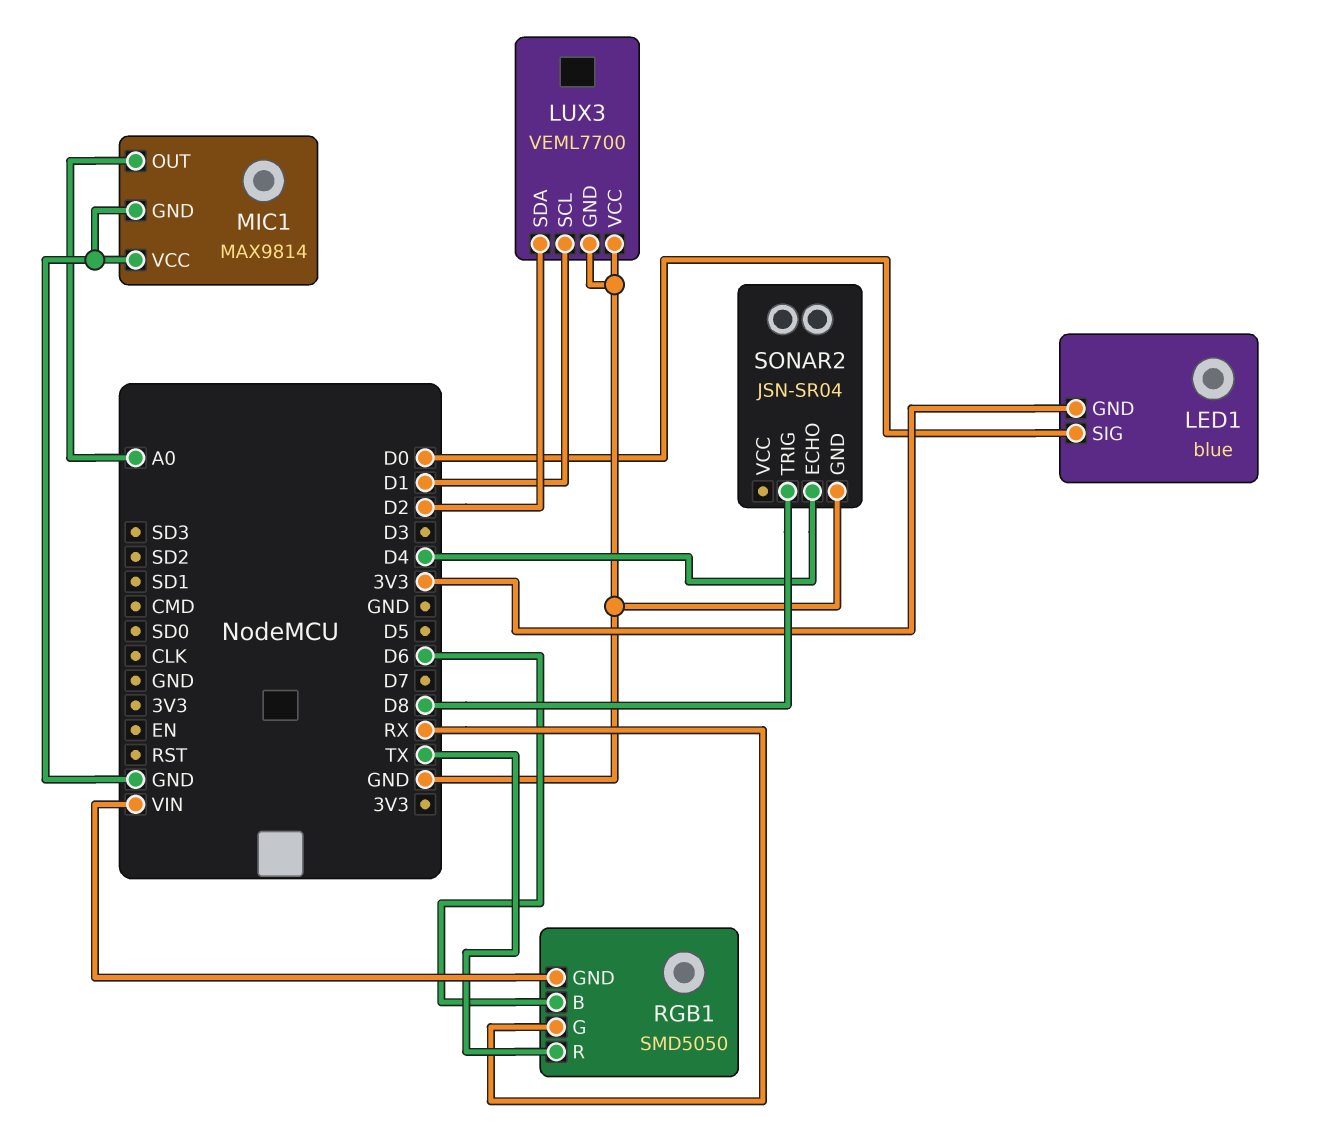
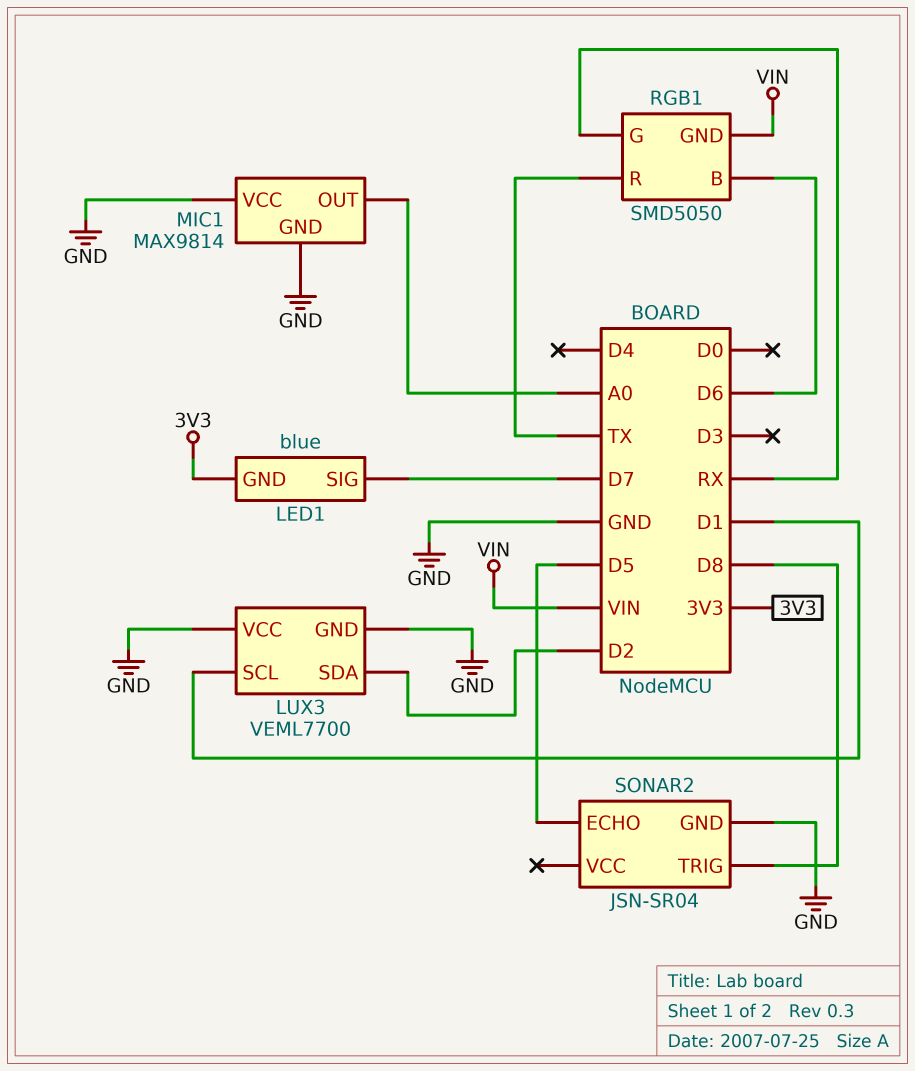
LED1 pin SIG: D0 -> D7
SONAR2 pin ECHO: D4 -> D5

